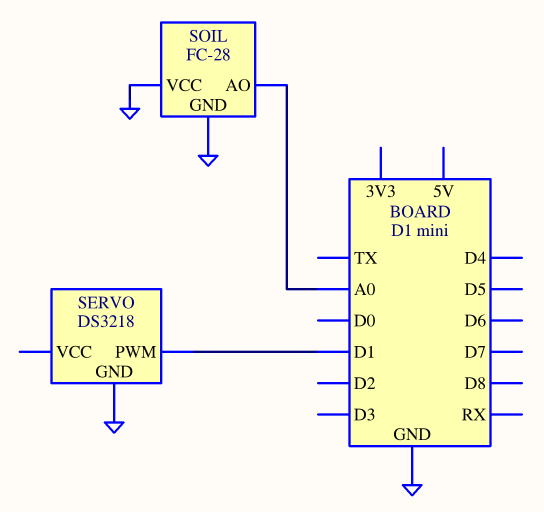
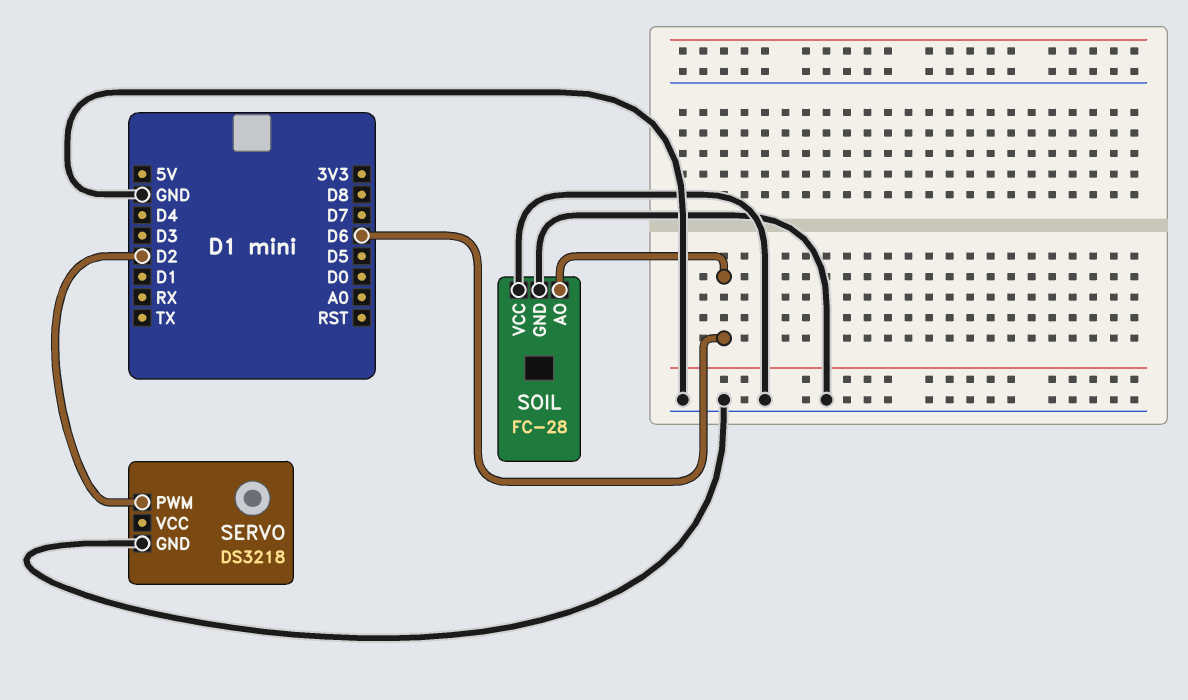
SERVO pin PWM: D1 -> D2
SOIL pin AO: A0 -> D6

